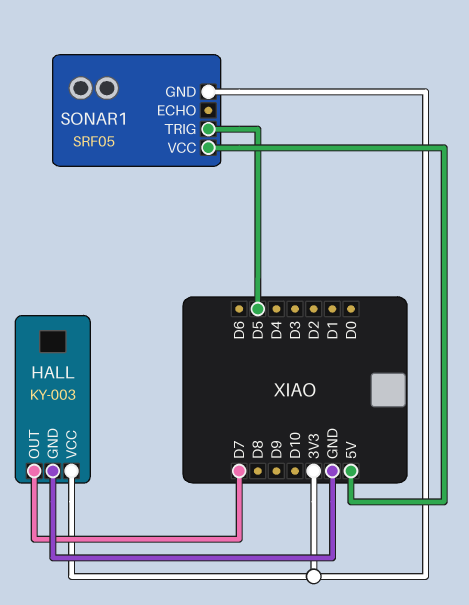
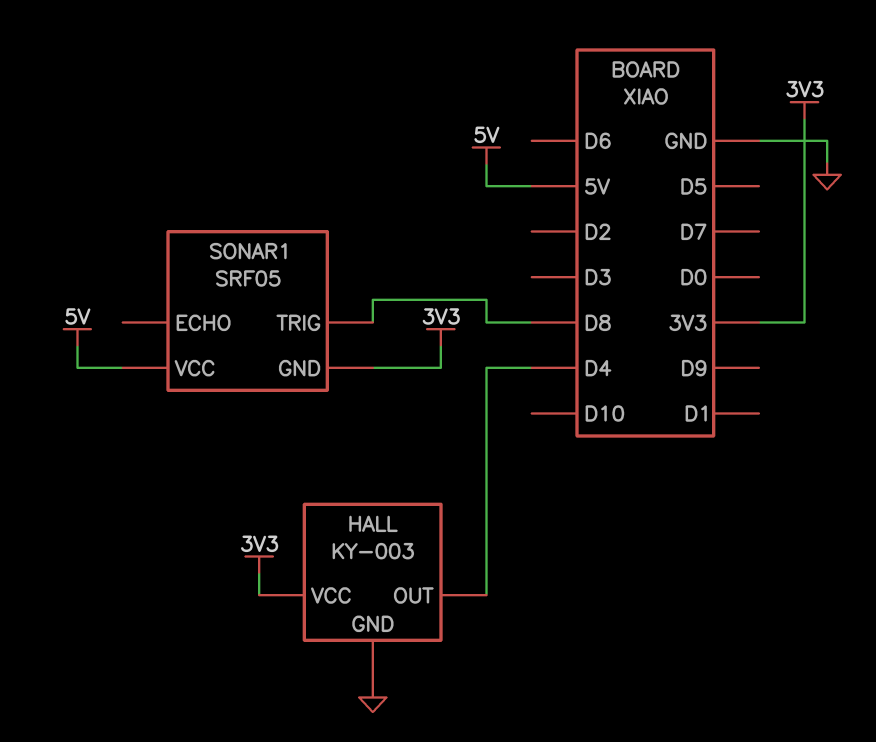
HALL pin OUT: D7 -> D4
SONAR1 pin TRIG: D5 -> D8

